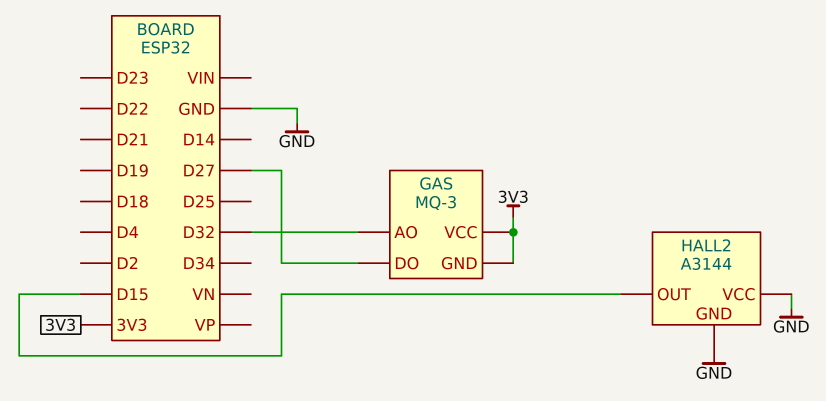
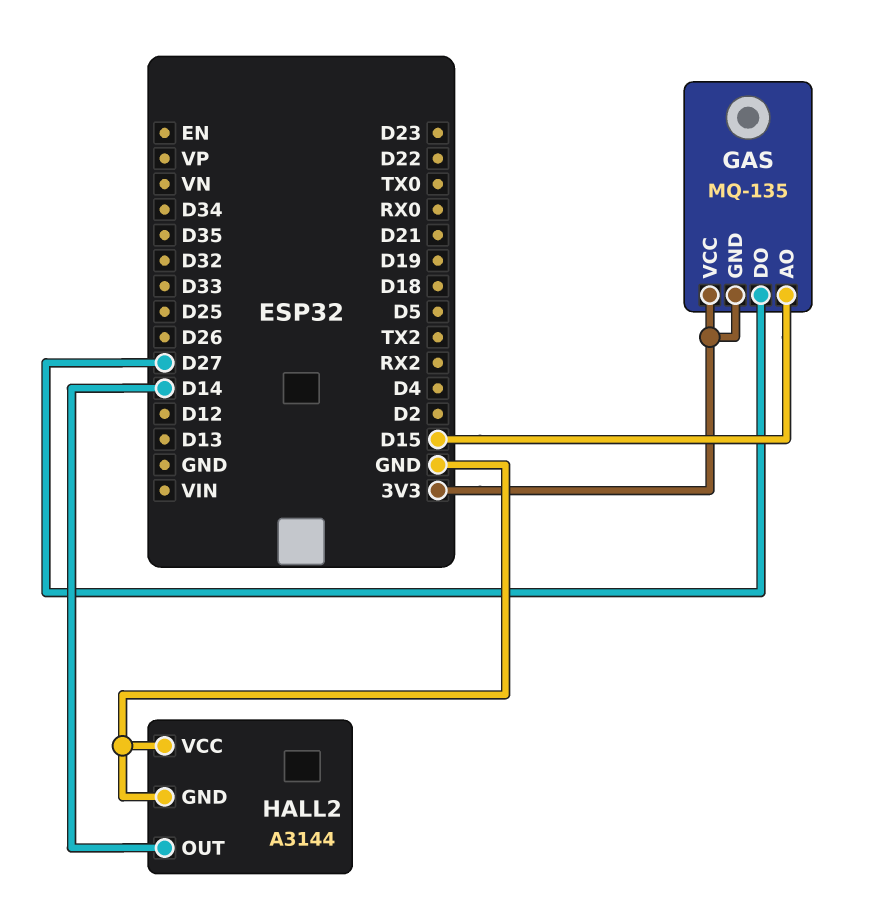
GAS: MQ-3 -> MQ-135
GAS pin AO: D32 -> D15
HALL2 pin OUT: D15 -> D14

